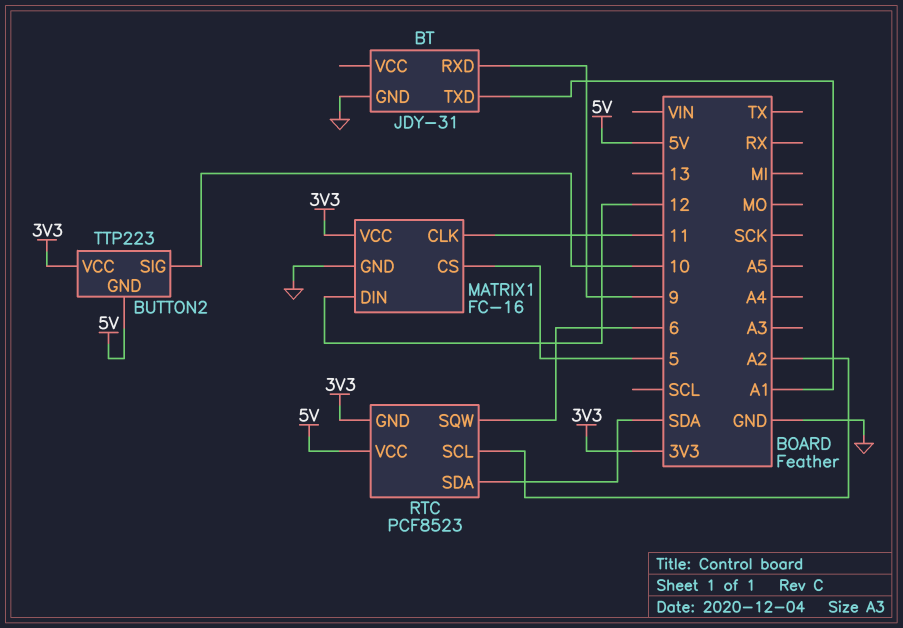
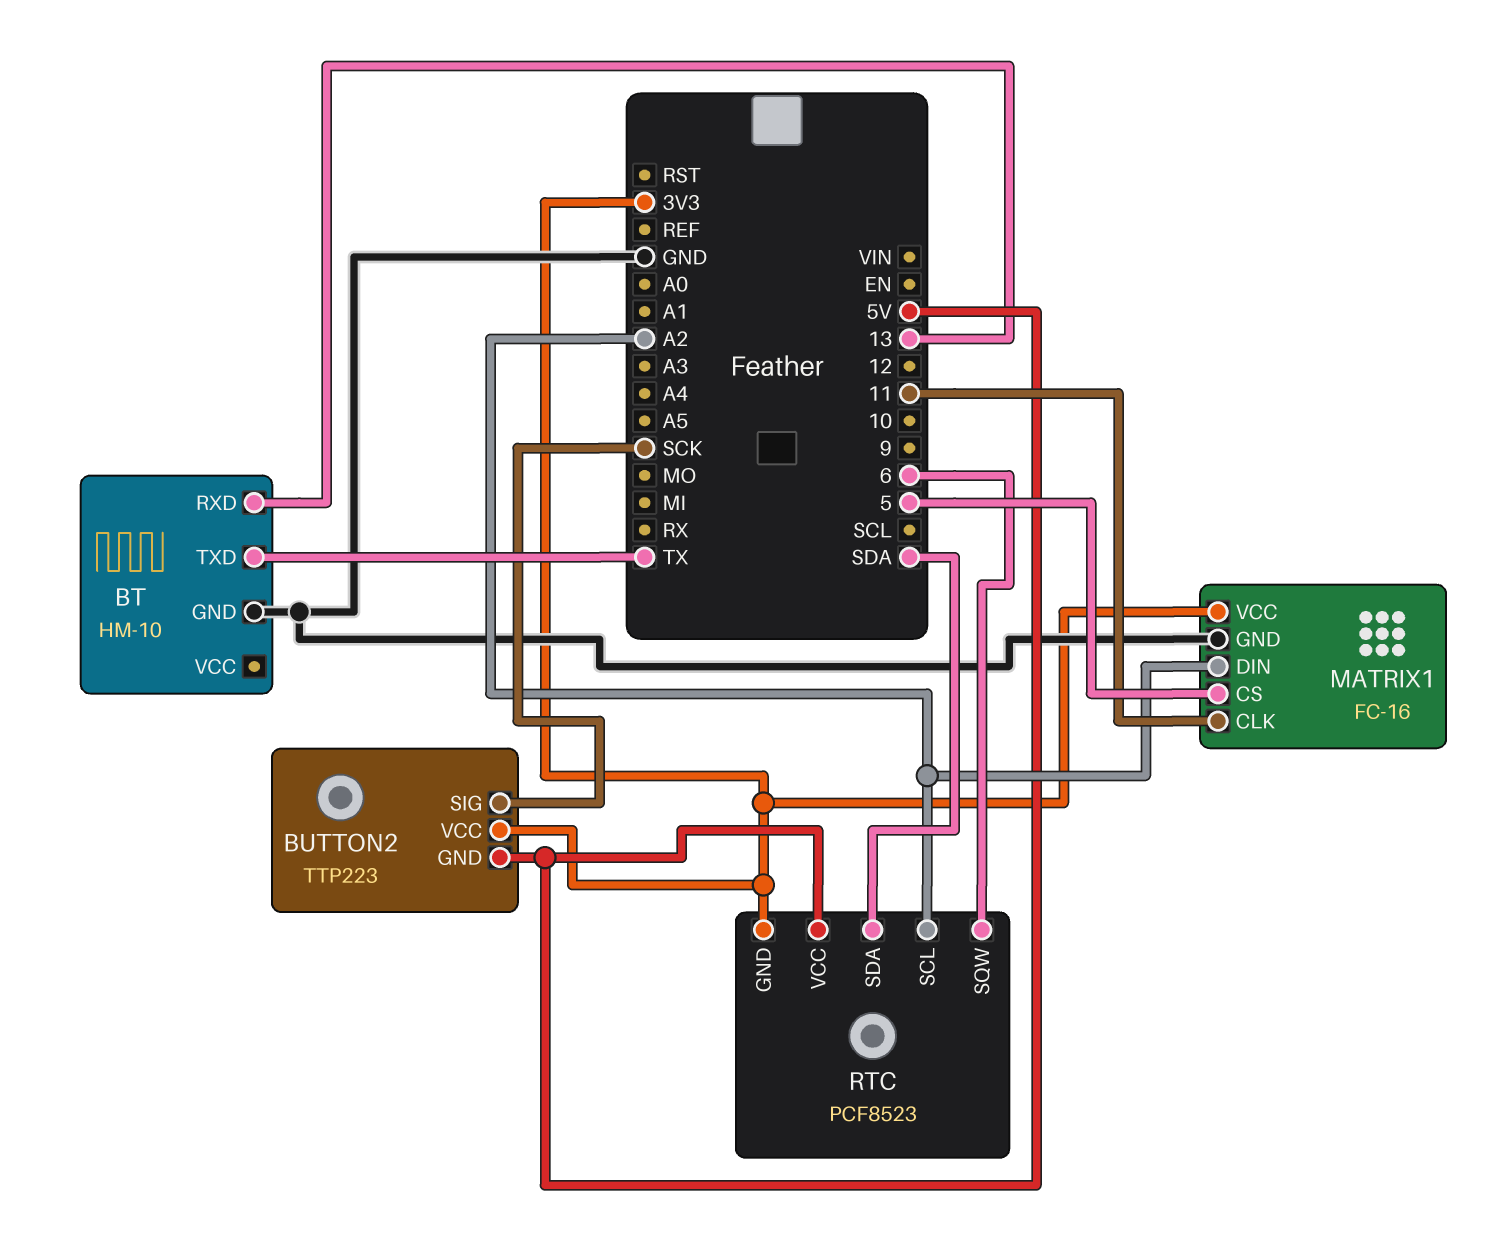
BT: JDY-31 -> HM-10
BT pin RXD: 9 -> 13
BT pin TXD: A1 -> TX
BUTTON2 pin SIG: 10 -> SCK
MATRIX1 pin DIN: 12 -> A2

